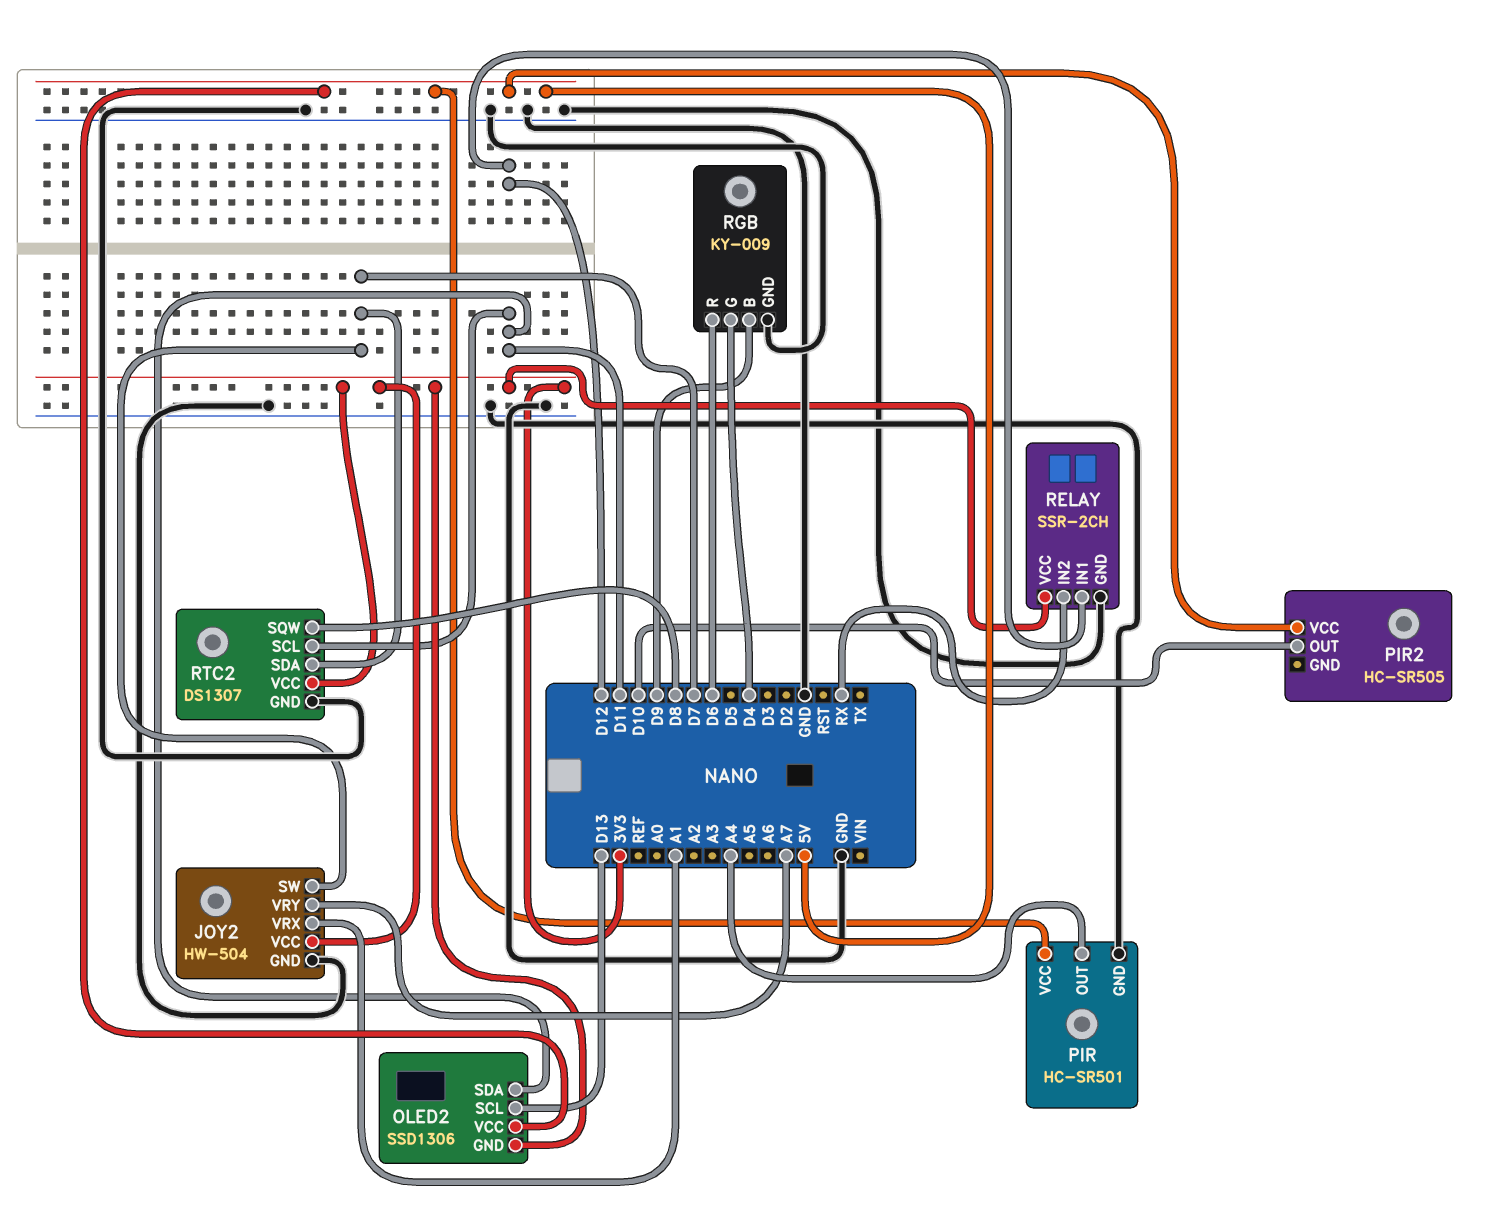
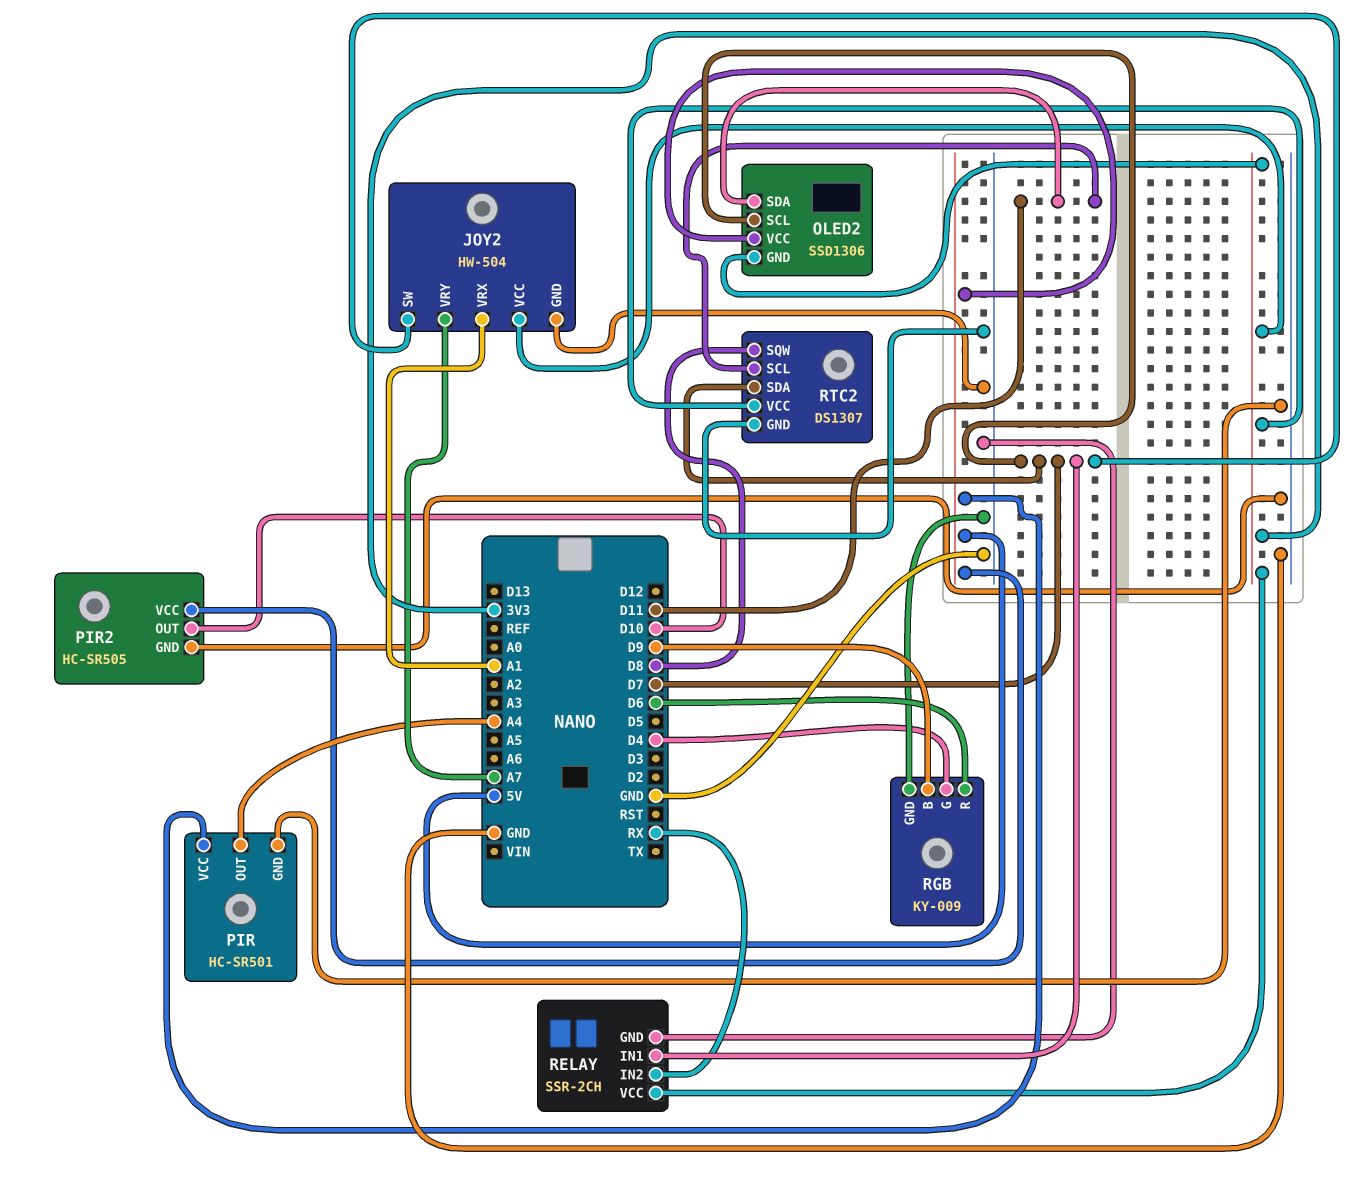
OLED2 pin SCL: D13 -> D7
PIR2 pin GND: none -> GND
RELAY pin IN1: D12 -> D7

